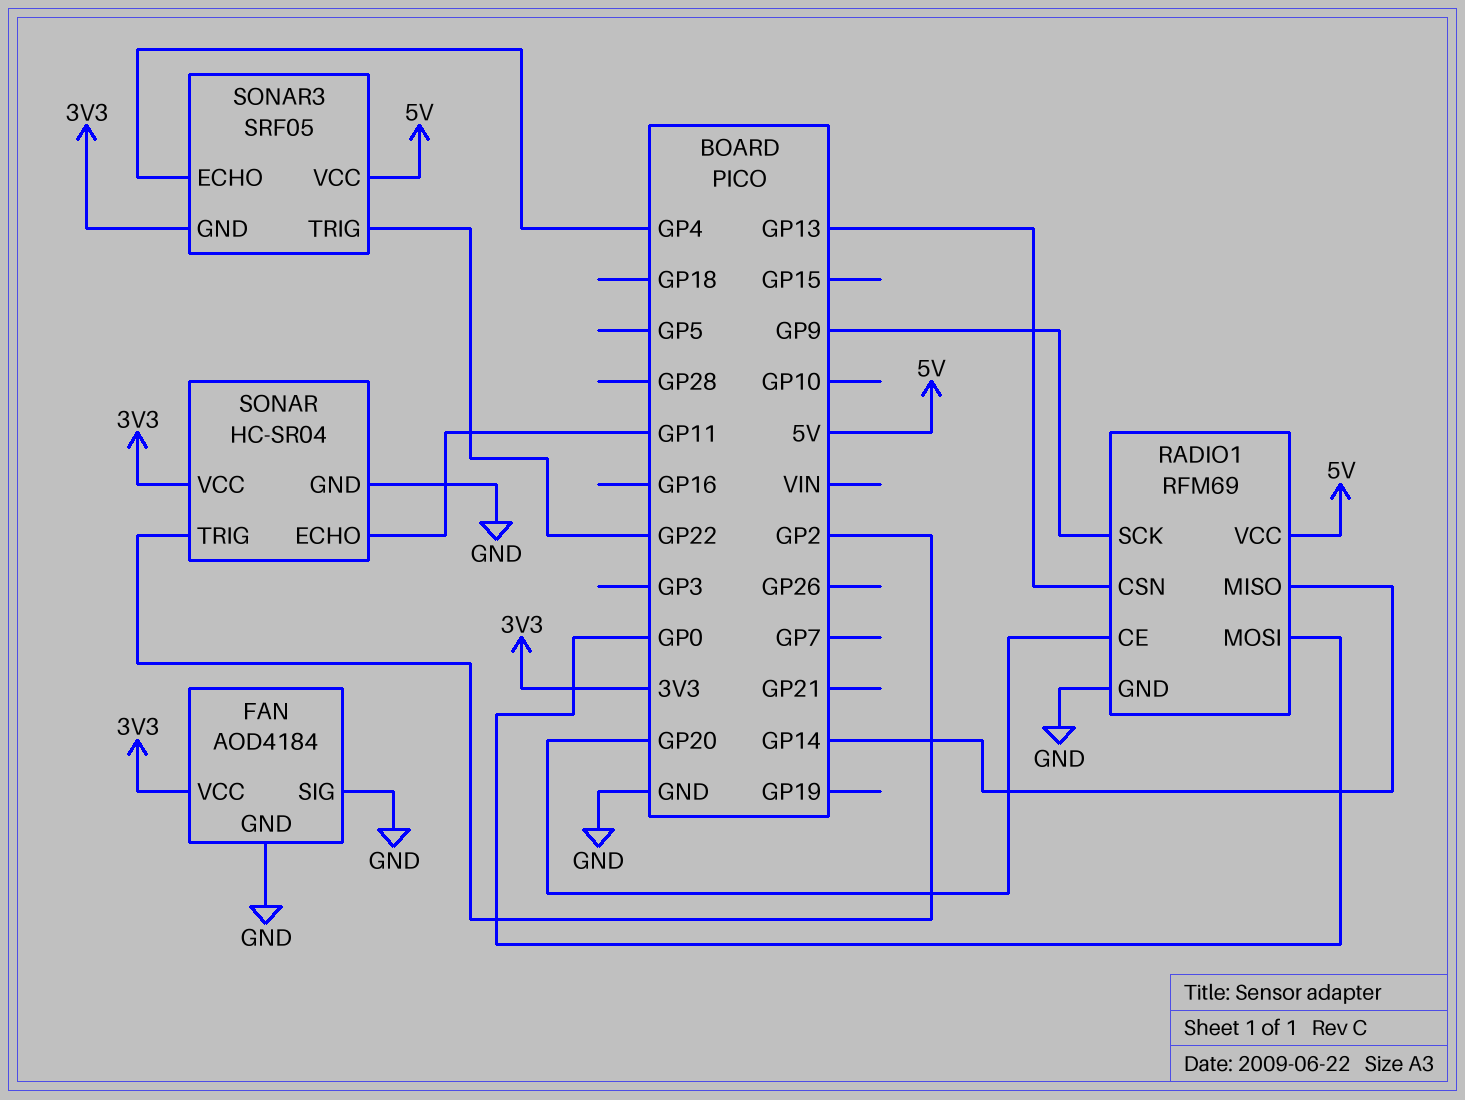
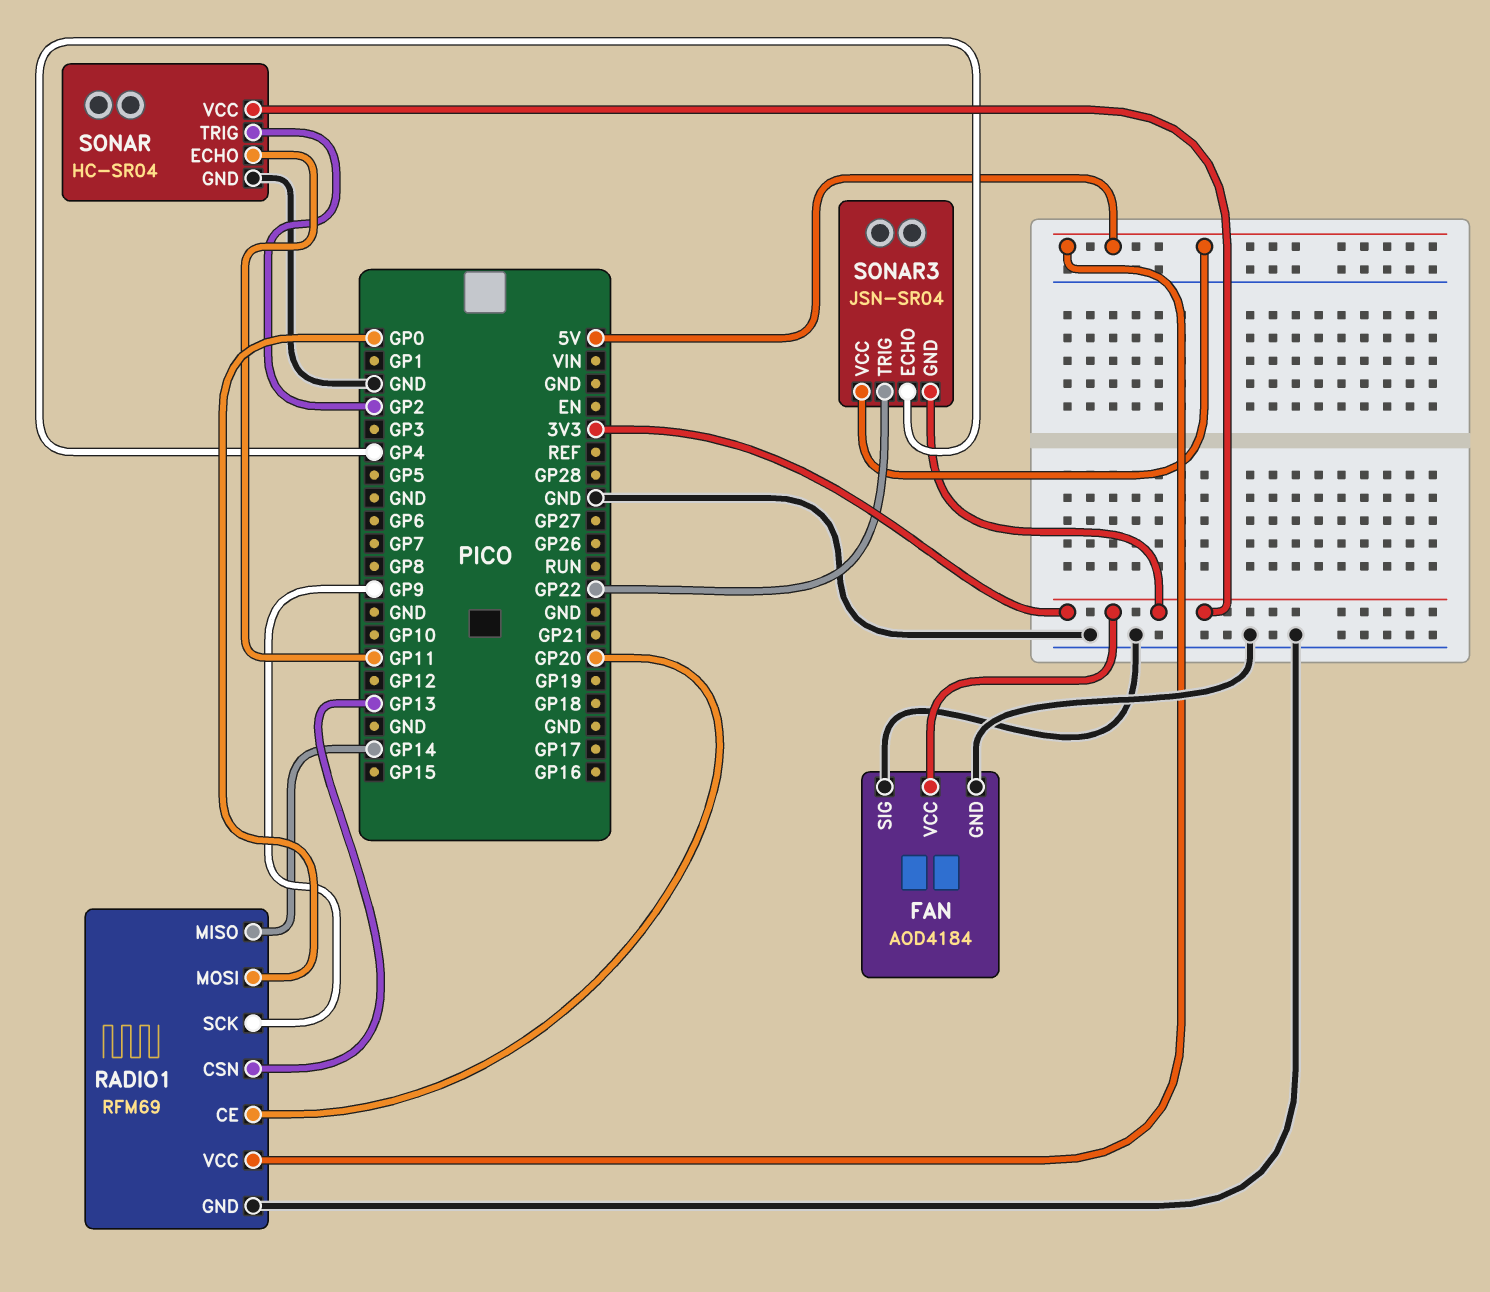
SONAR3: SRF05 -> JSN-SR04

